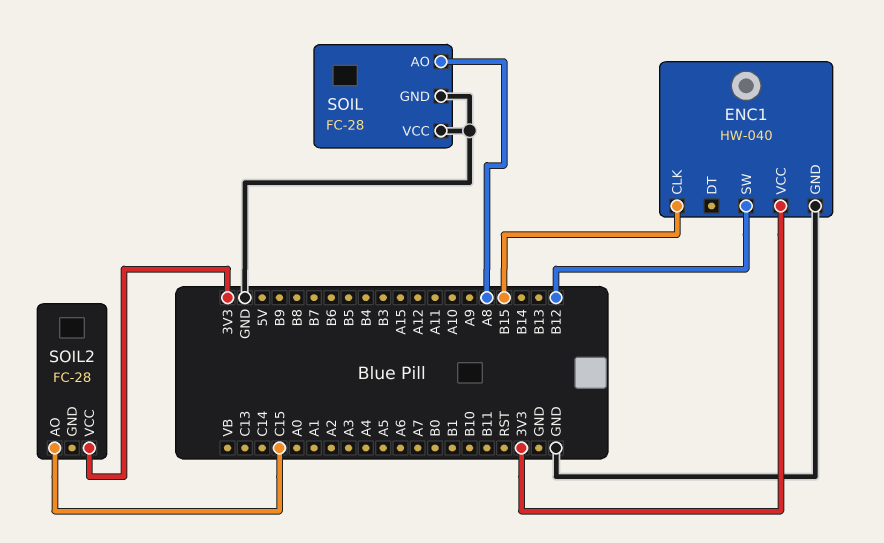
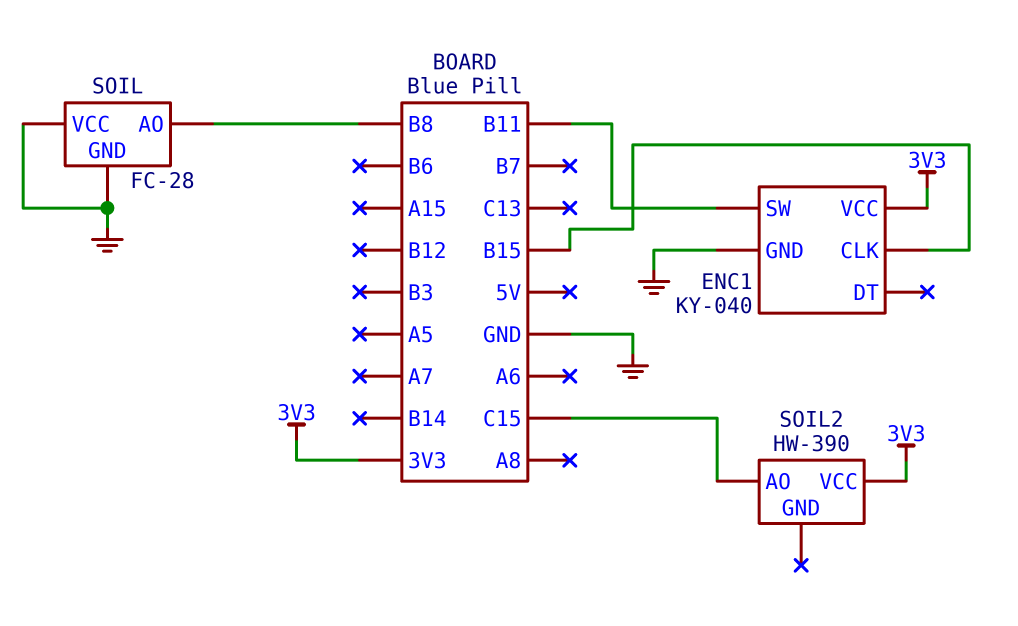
ENC1: HW-040 -> KY-040
ENC1 pin SW: B12 -> B11
SOIL pin AO: A8 -> B8
SOIL2: FC-28 -> HW-390

